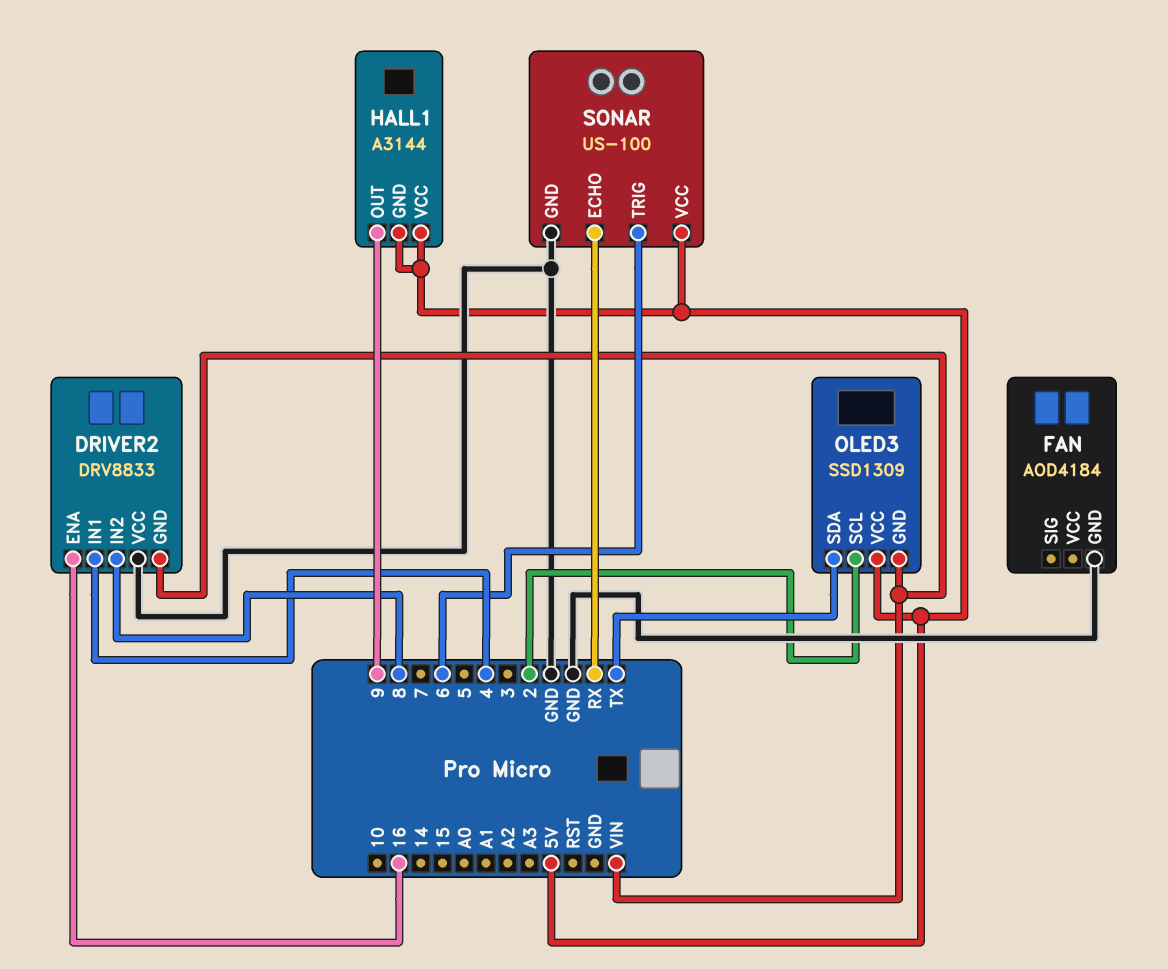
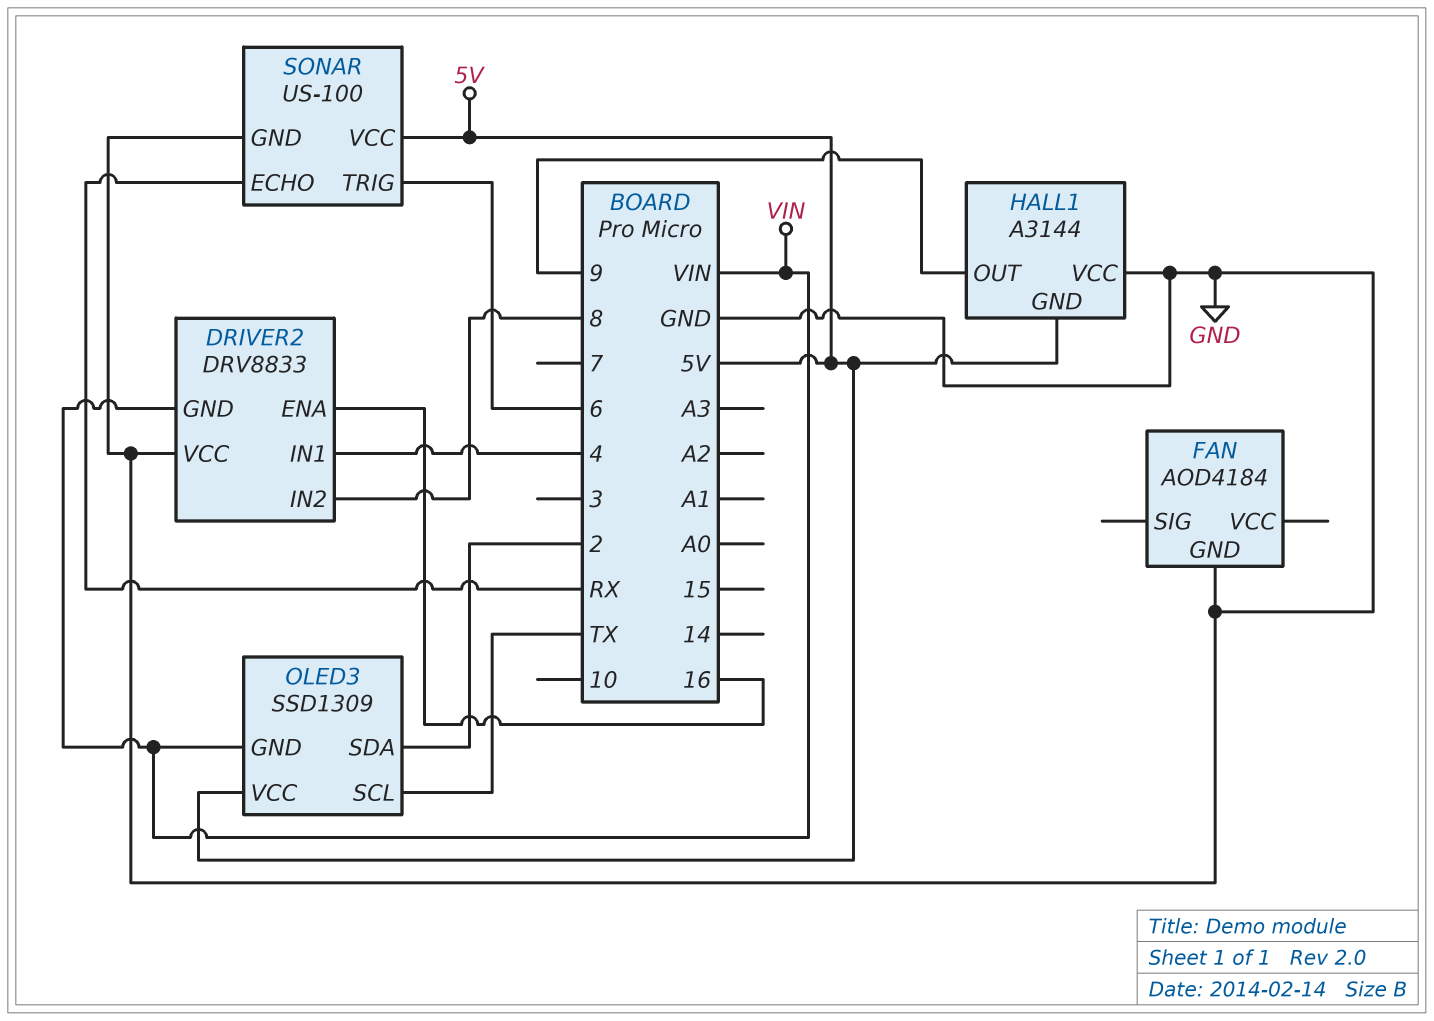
HALL1 pin VCC: 5V -> GND
OLED3 pin SCL: 2 -> TX
OLED3 pin SDA: TX -> 2

